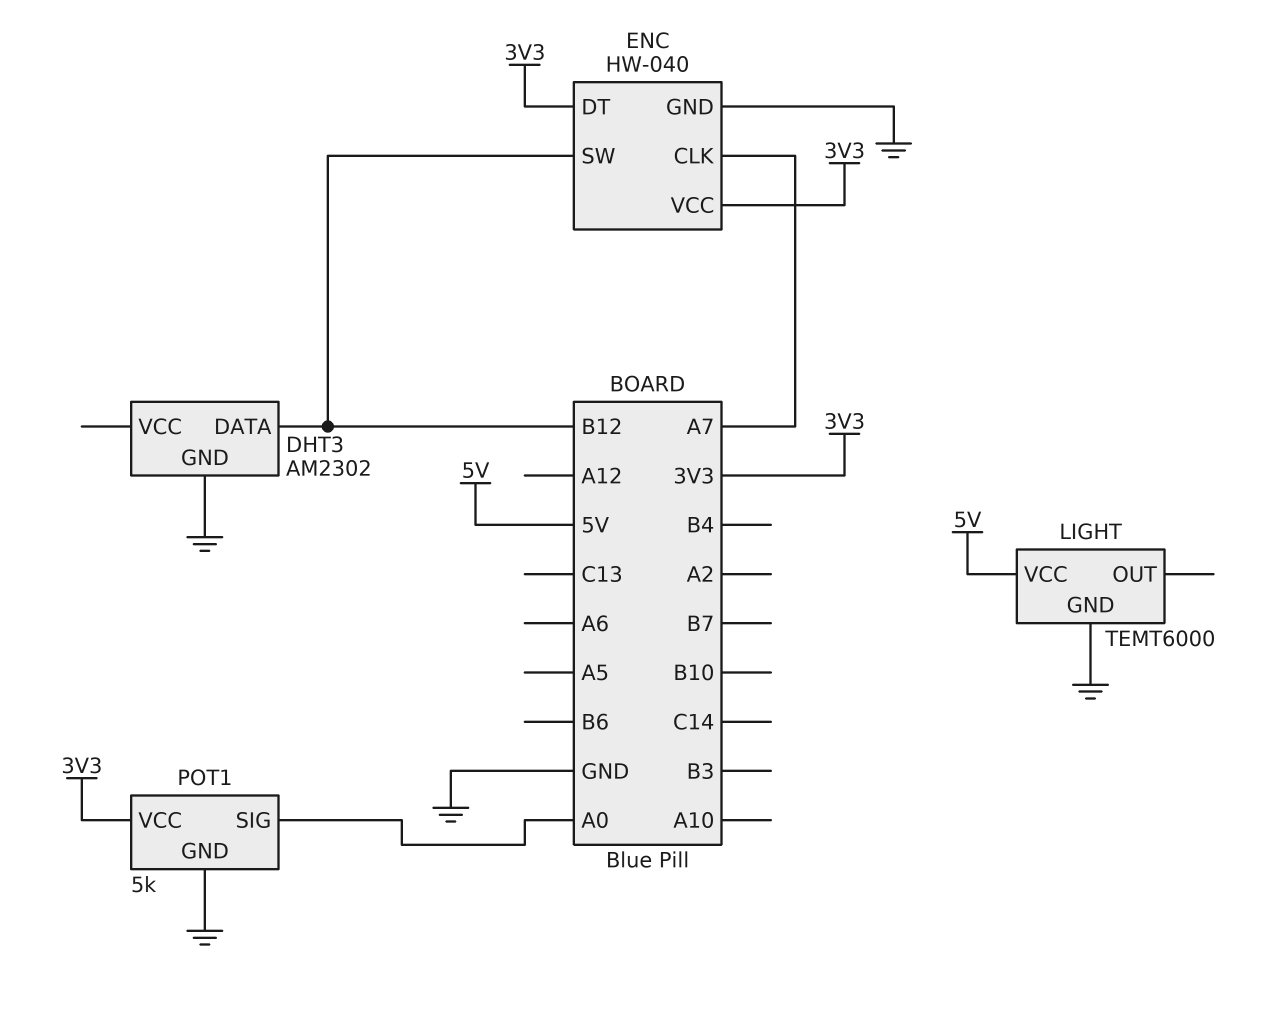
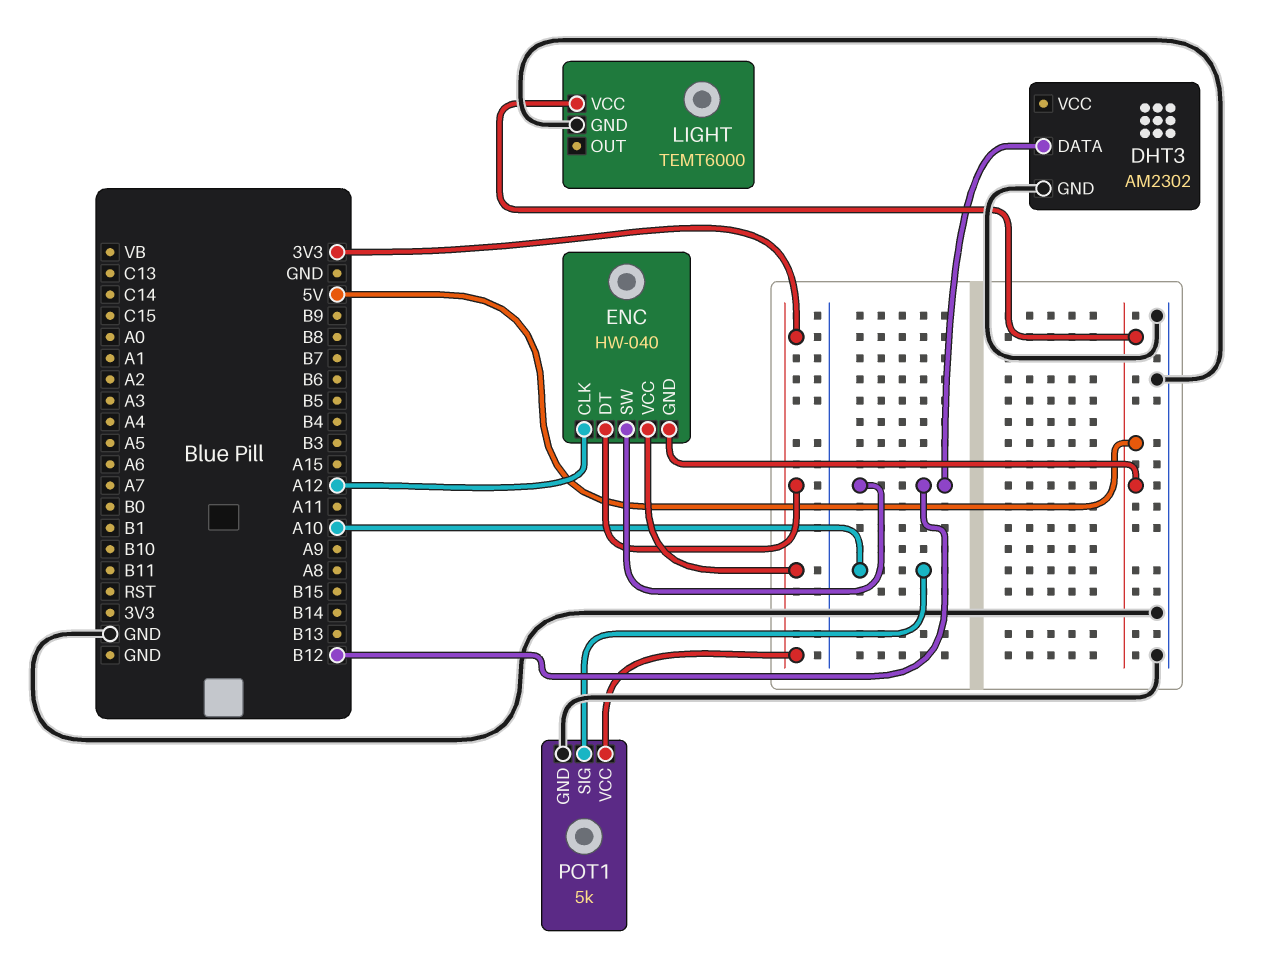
ENC pin CLK: A7 -> A12
ENC pin GND: GND -> 5V
POT1 pin SIG: A0 -> A10

